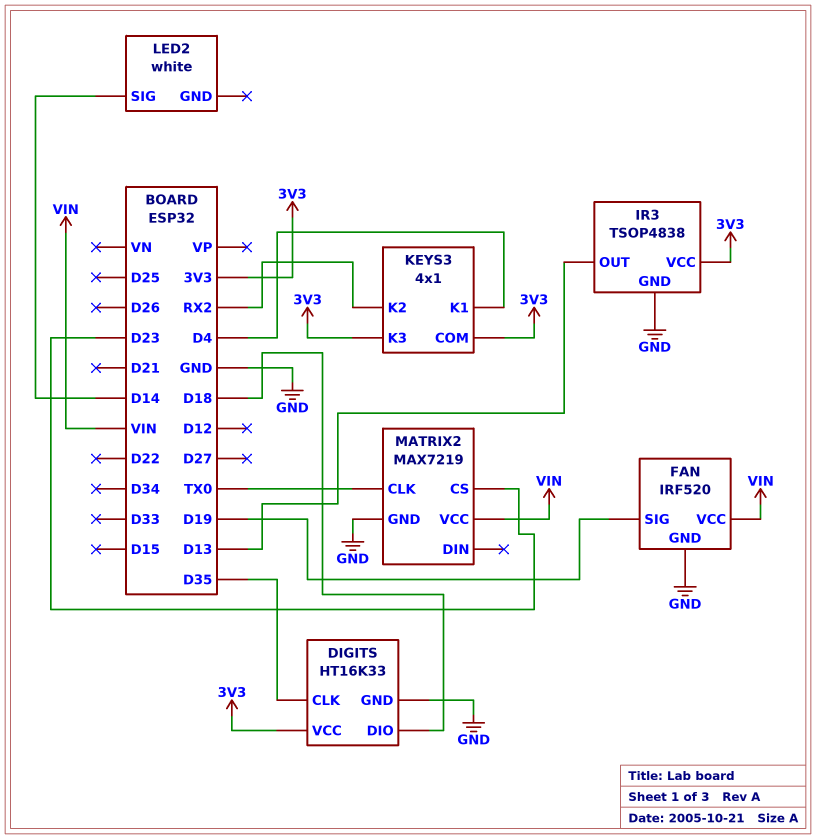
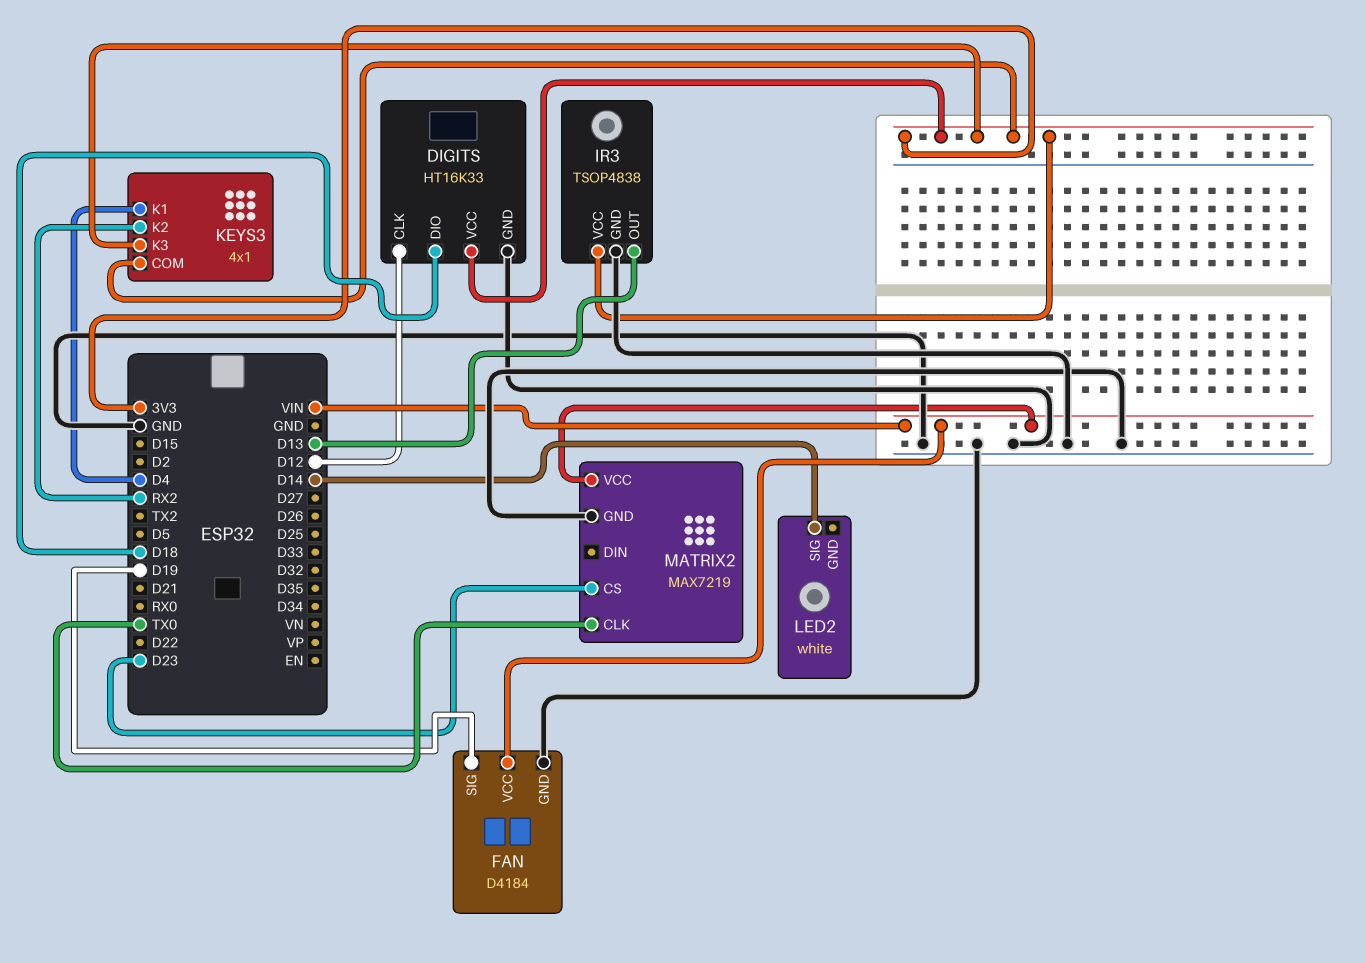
DIGITS pin CLK: D35 -> D12
FAN: IRF520 -> D4184

